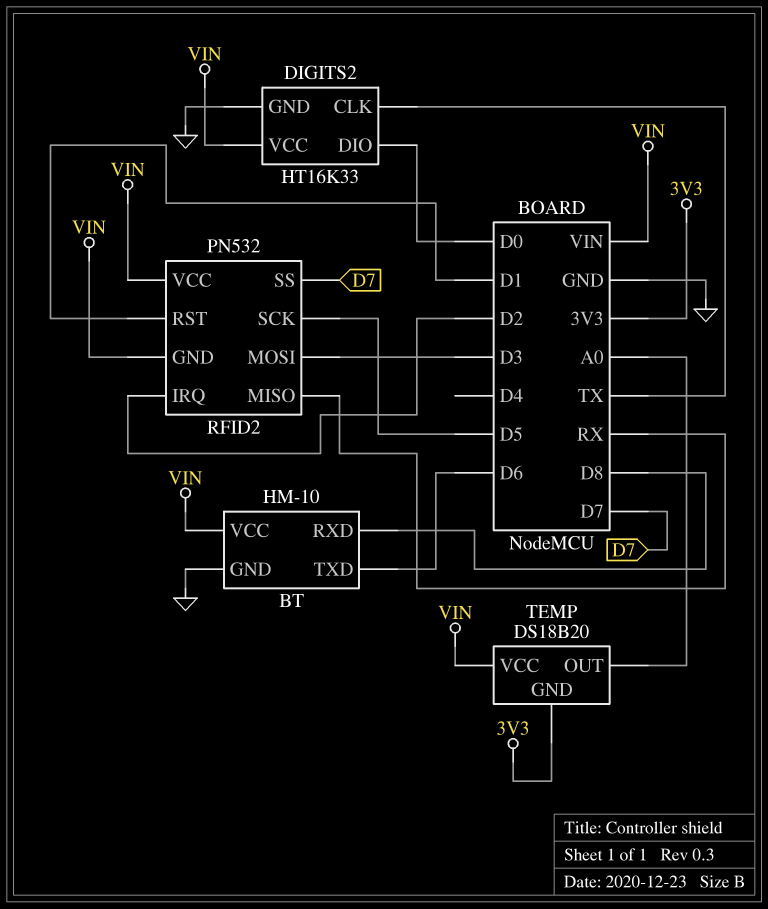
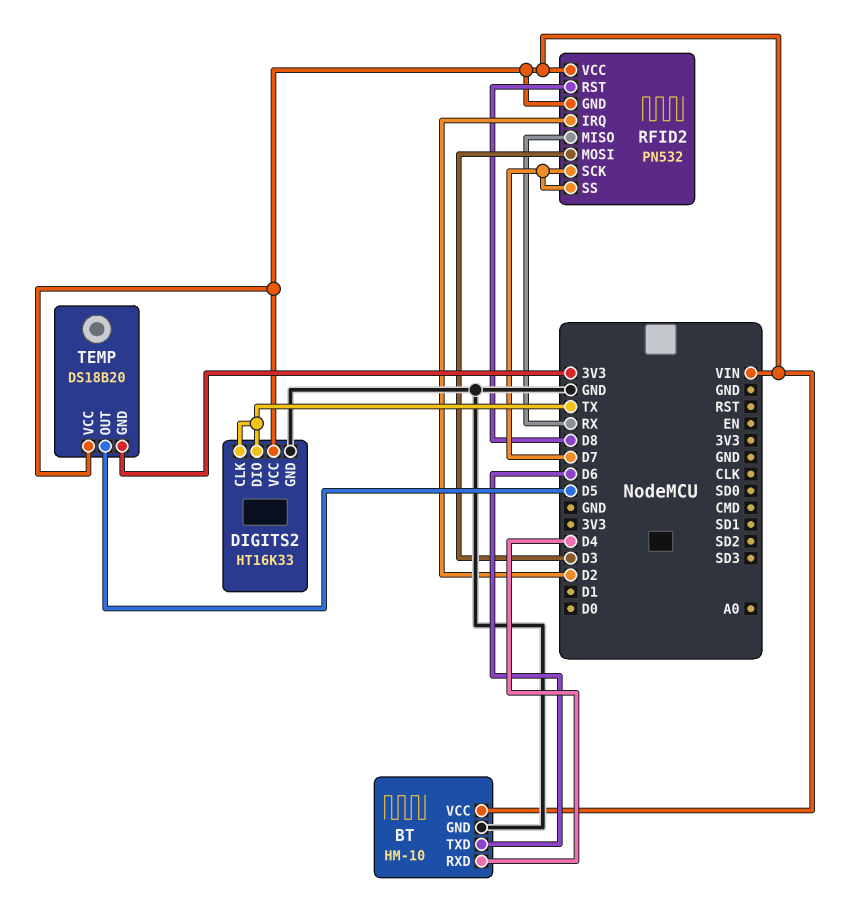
BT pin RXD: D8 -> D4
DIGITS2 pin DIO: D0 -> TX
RFID2 pin RST: D1 -> D8
RFID2 pin SCK: D5 -> D7
TEMP pin OUT: A0 -> D5

